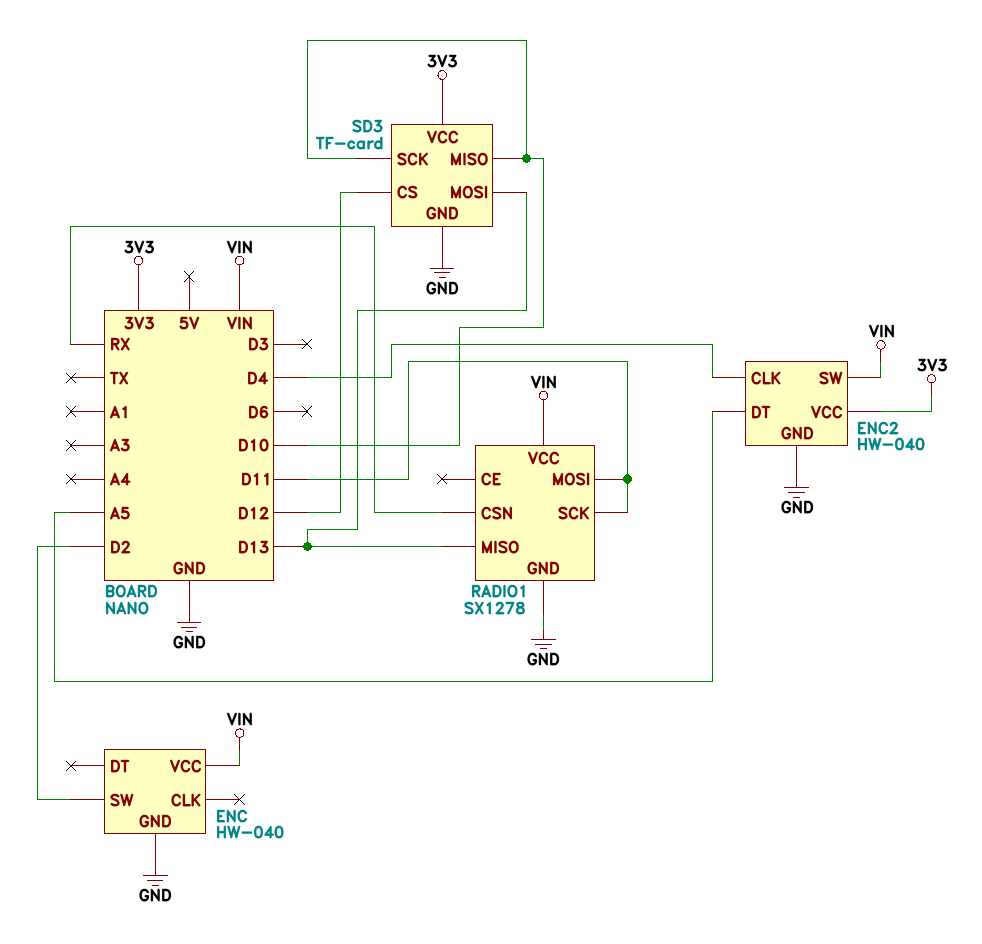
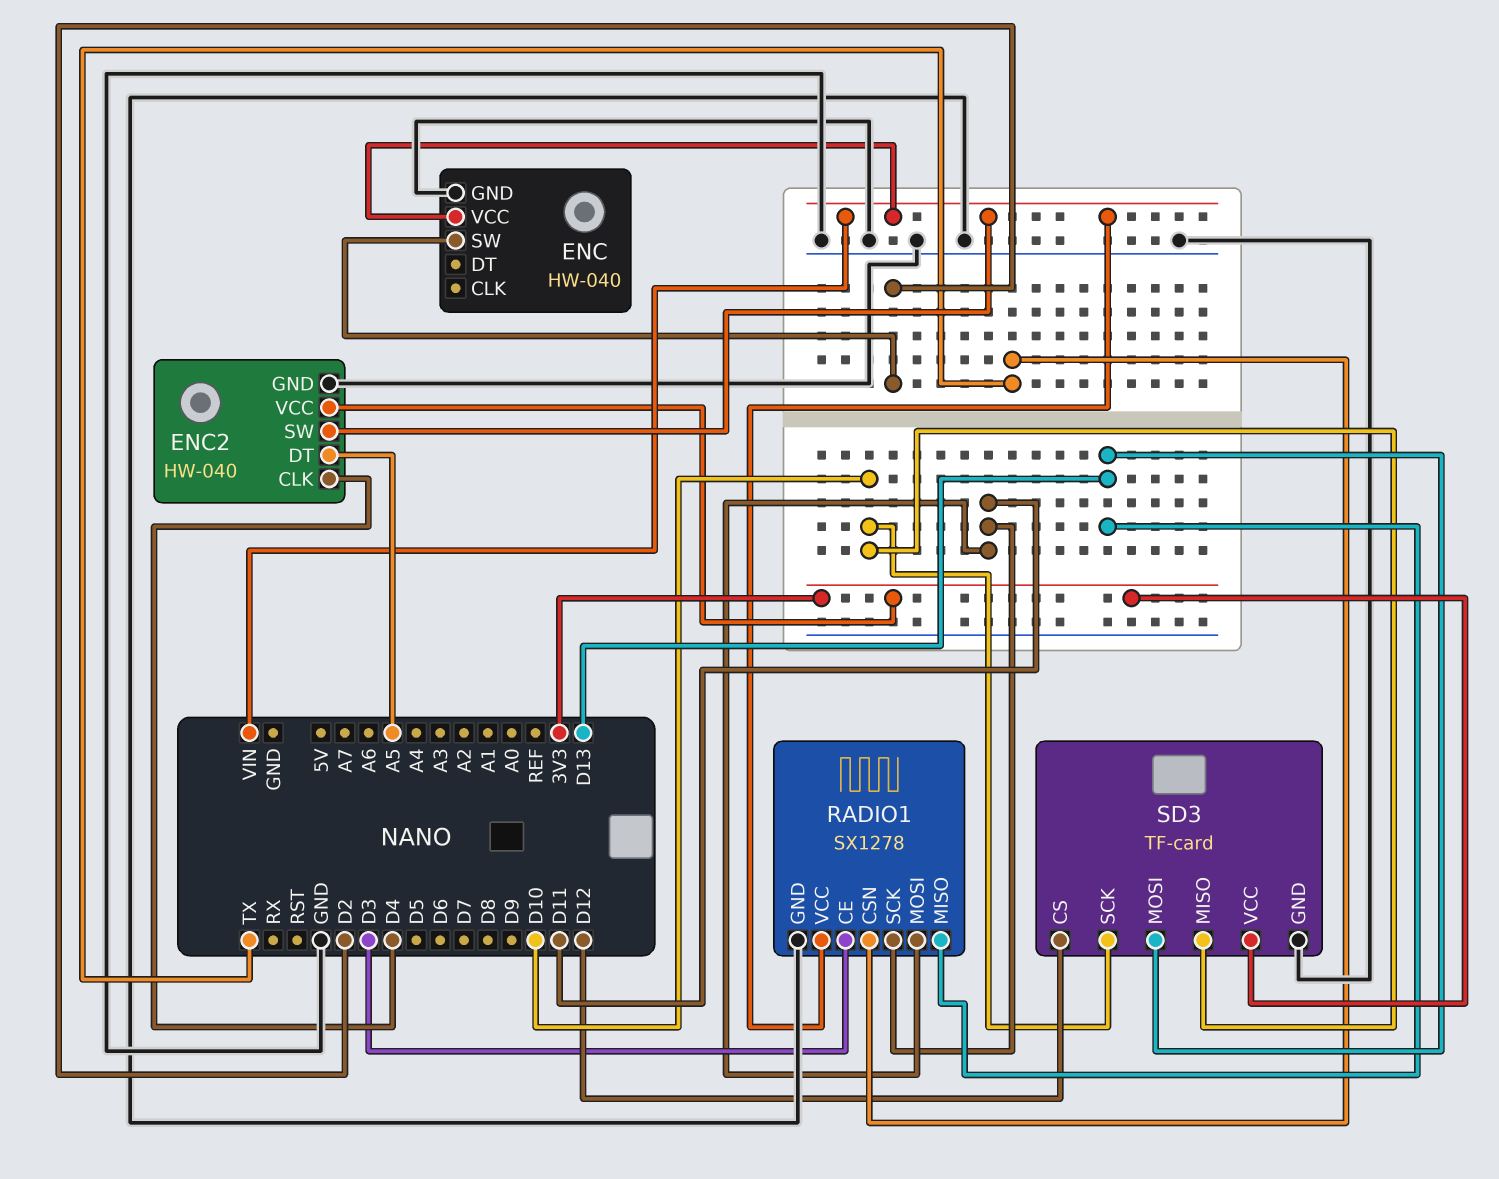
RADIO1 pin CE: none -> D3
RADIO1 pin CSN: RX -> TX

